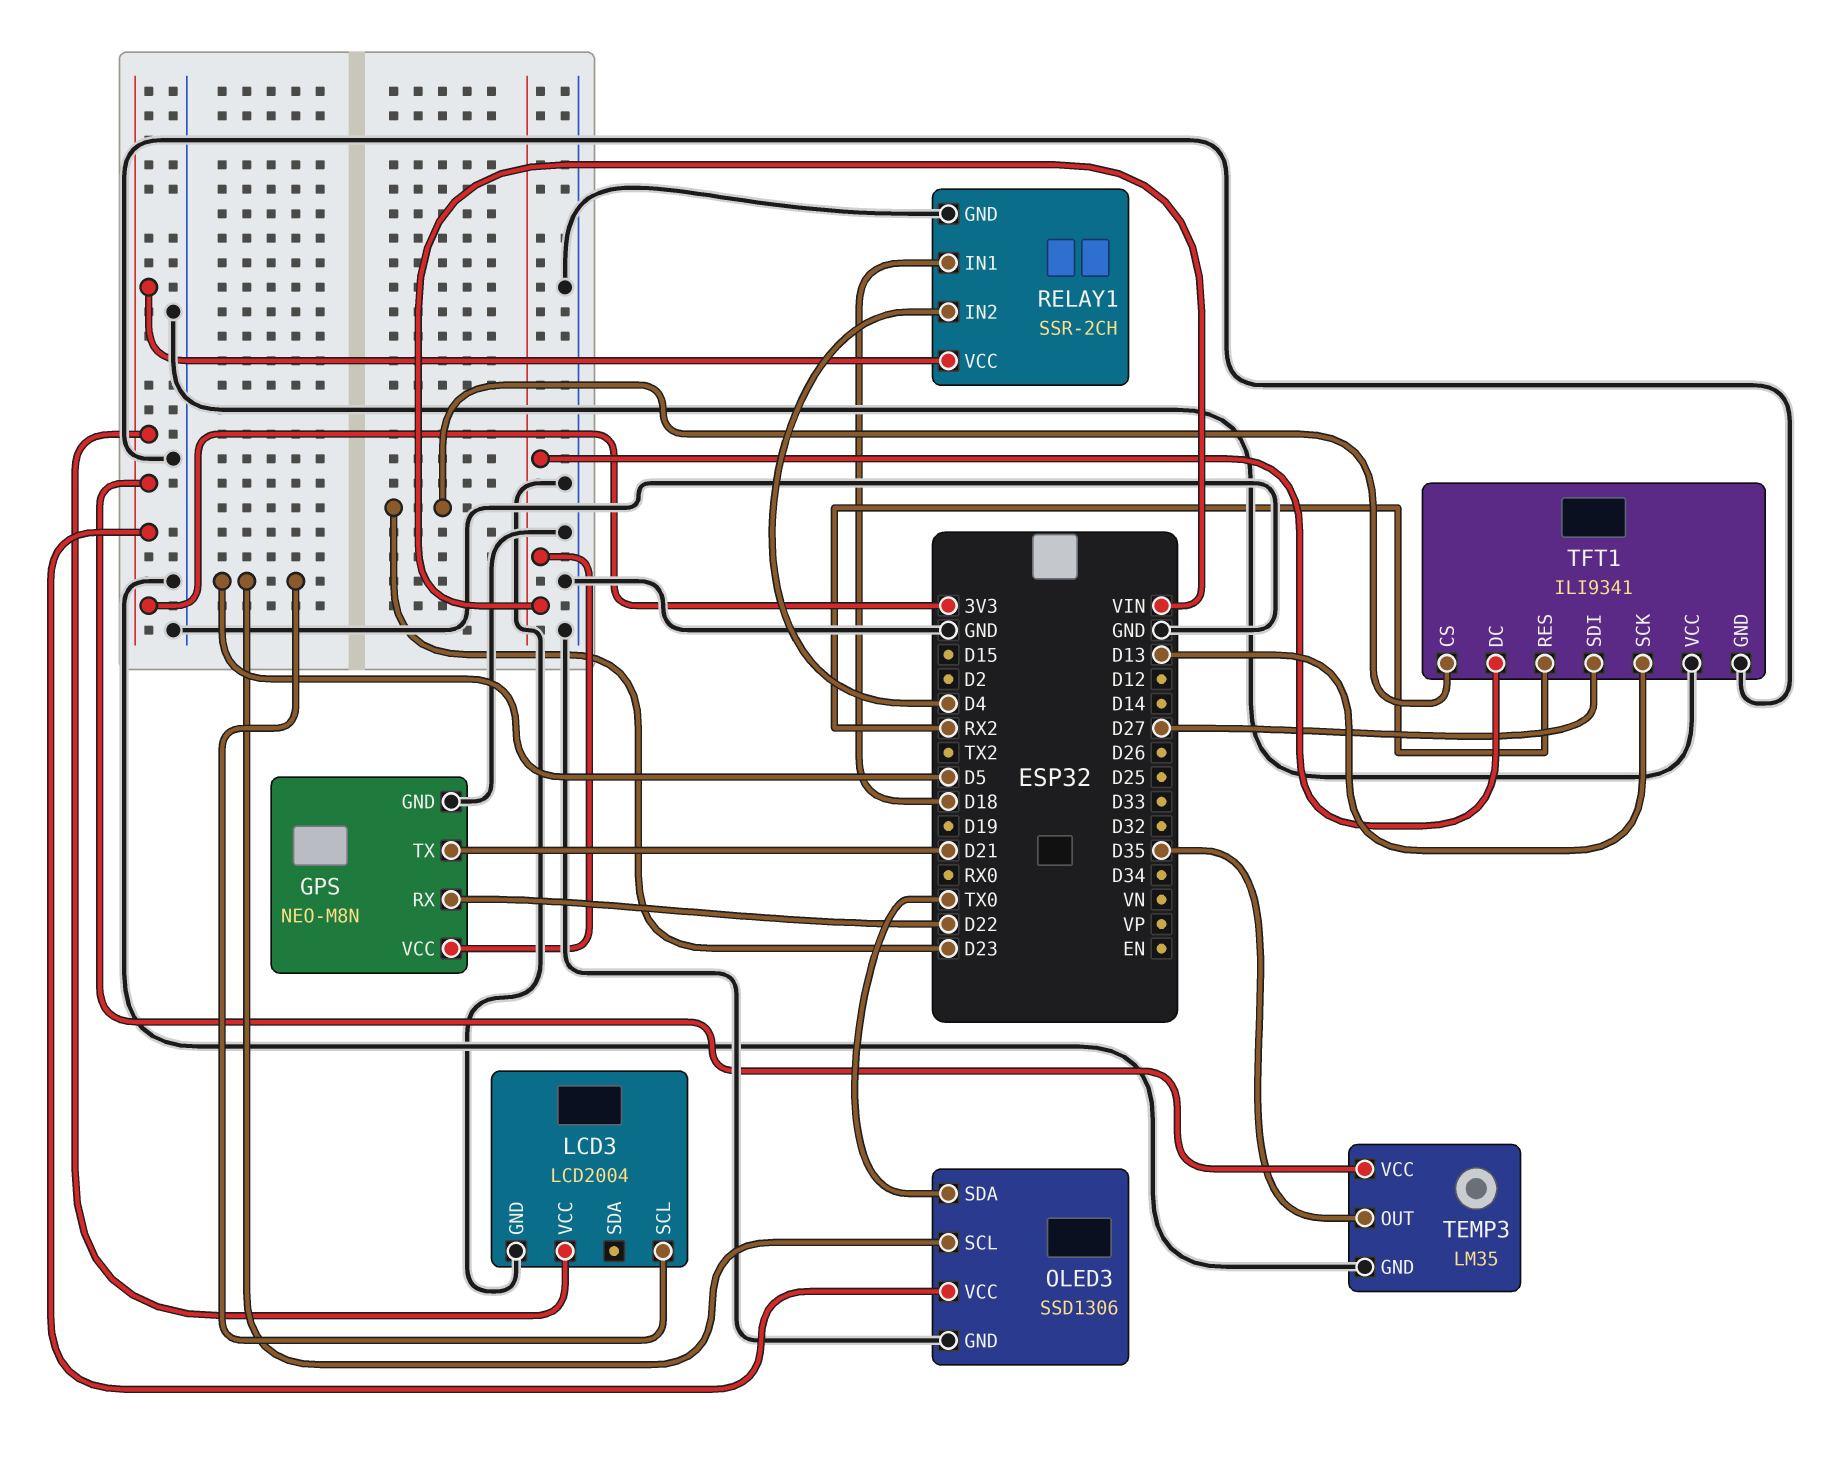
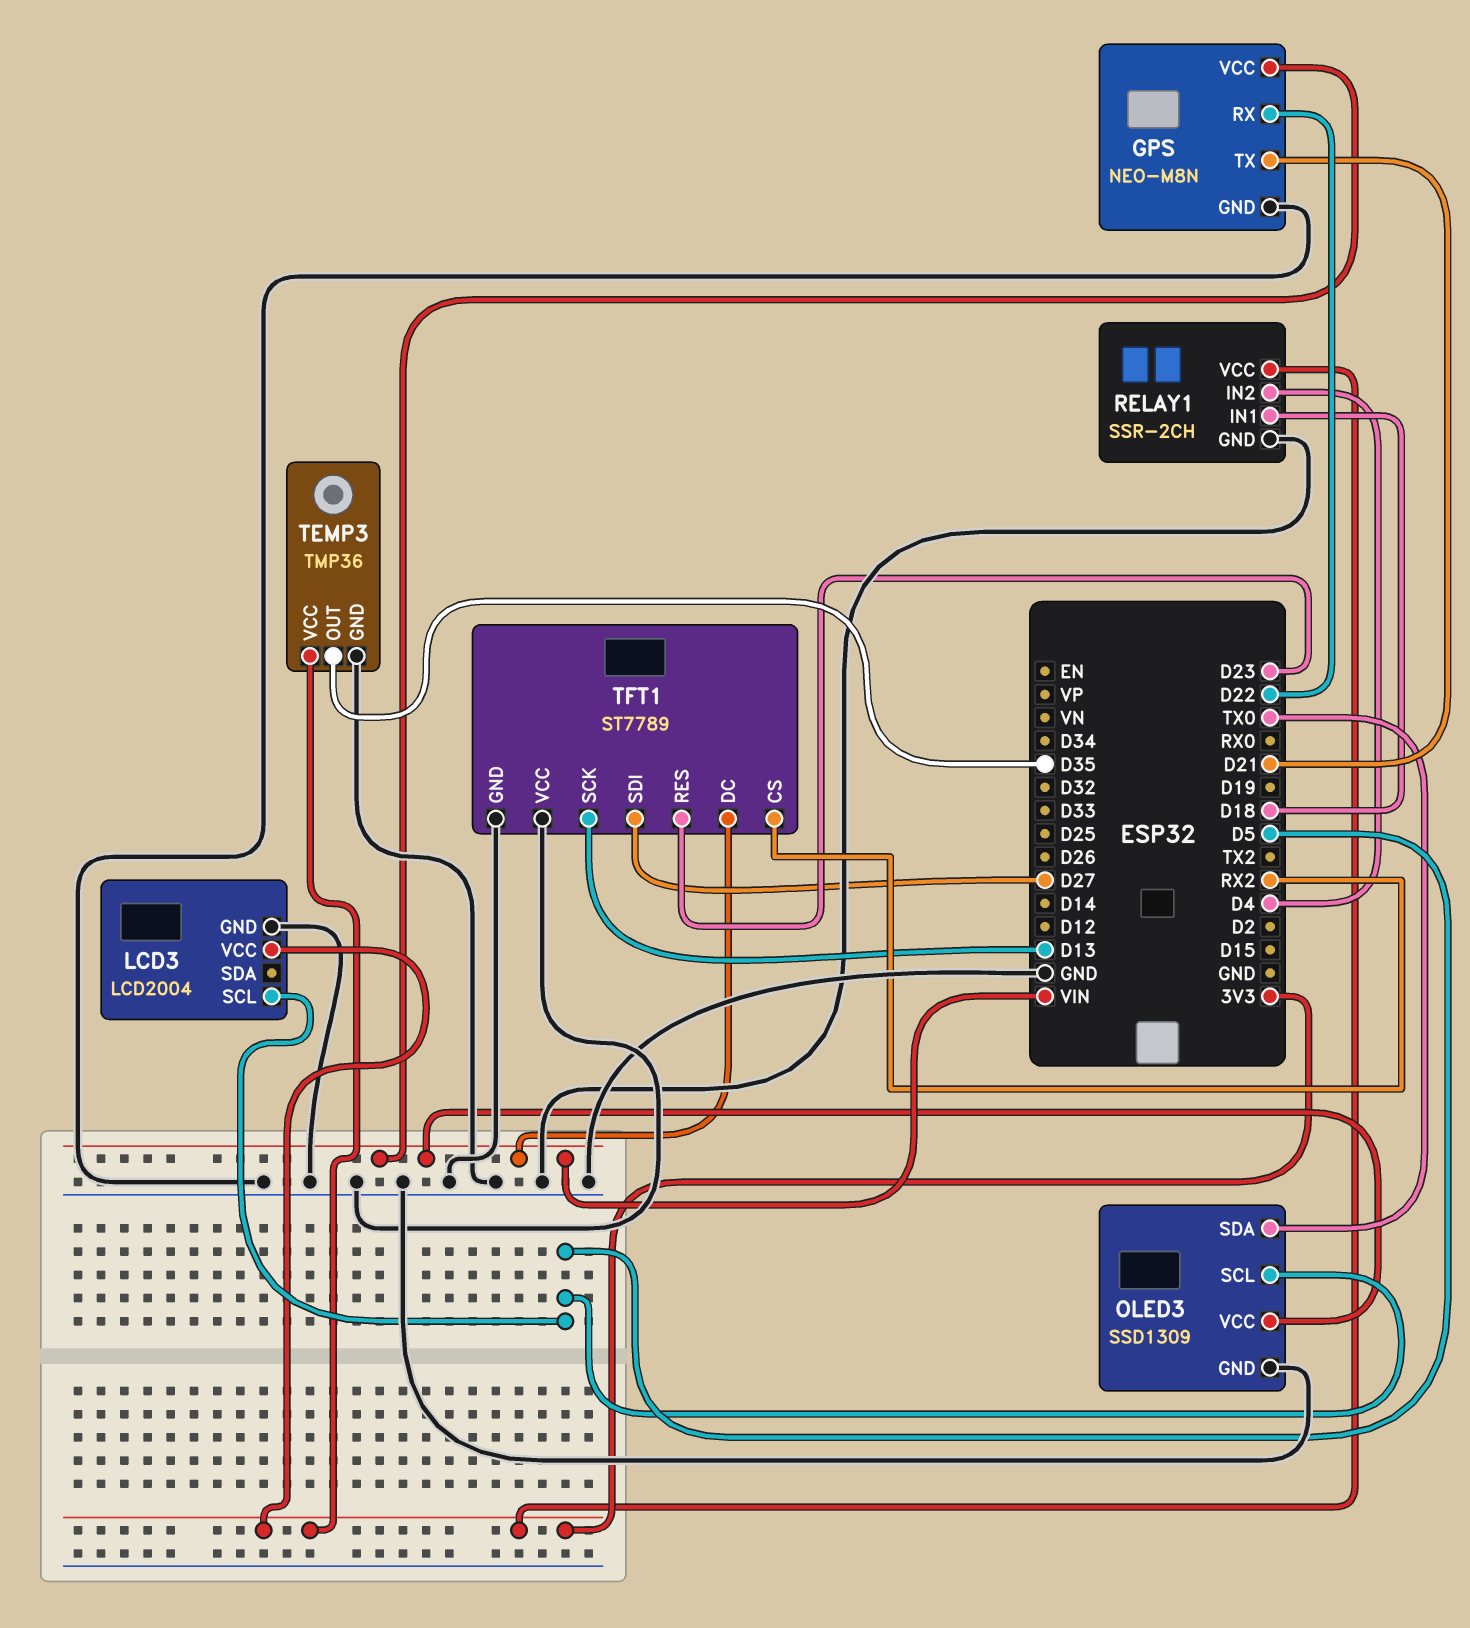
OLED3: SSD1306 -> SSD1309
OLED3 pin VCC: 3V3 -> VIN
TEMP3: LM35 -> TMP36
TFT1: ILI9341 -> ST7789
TFT1 pin CS: D23 -> RX2
TFT1 pin RES: RX2 -> D23

